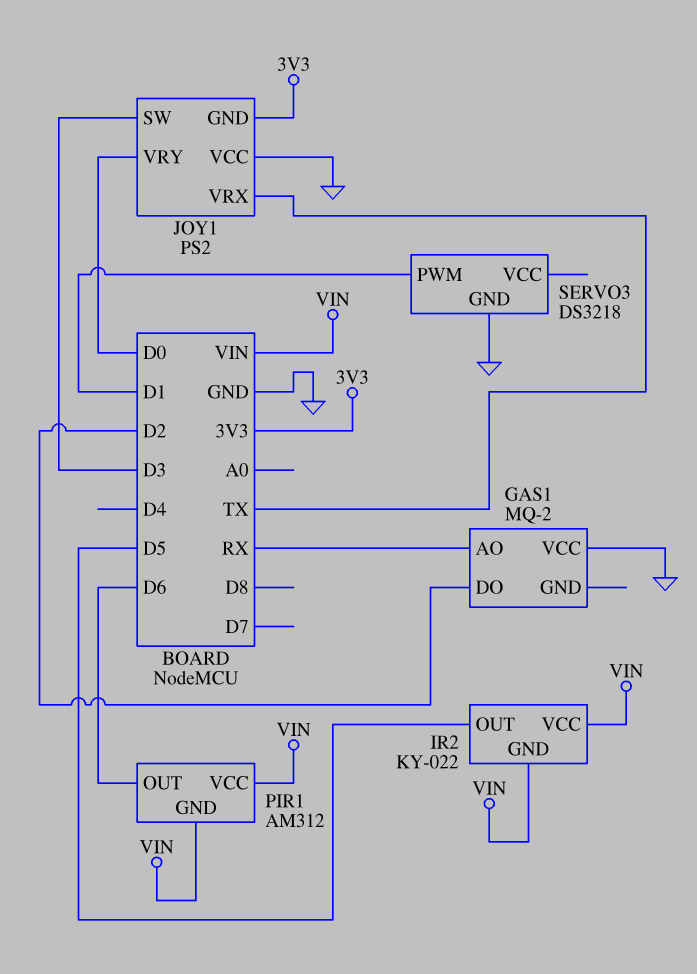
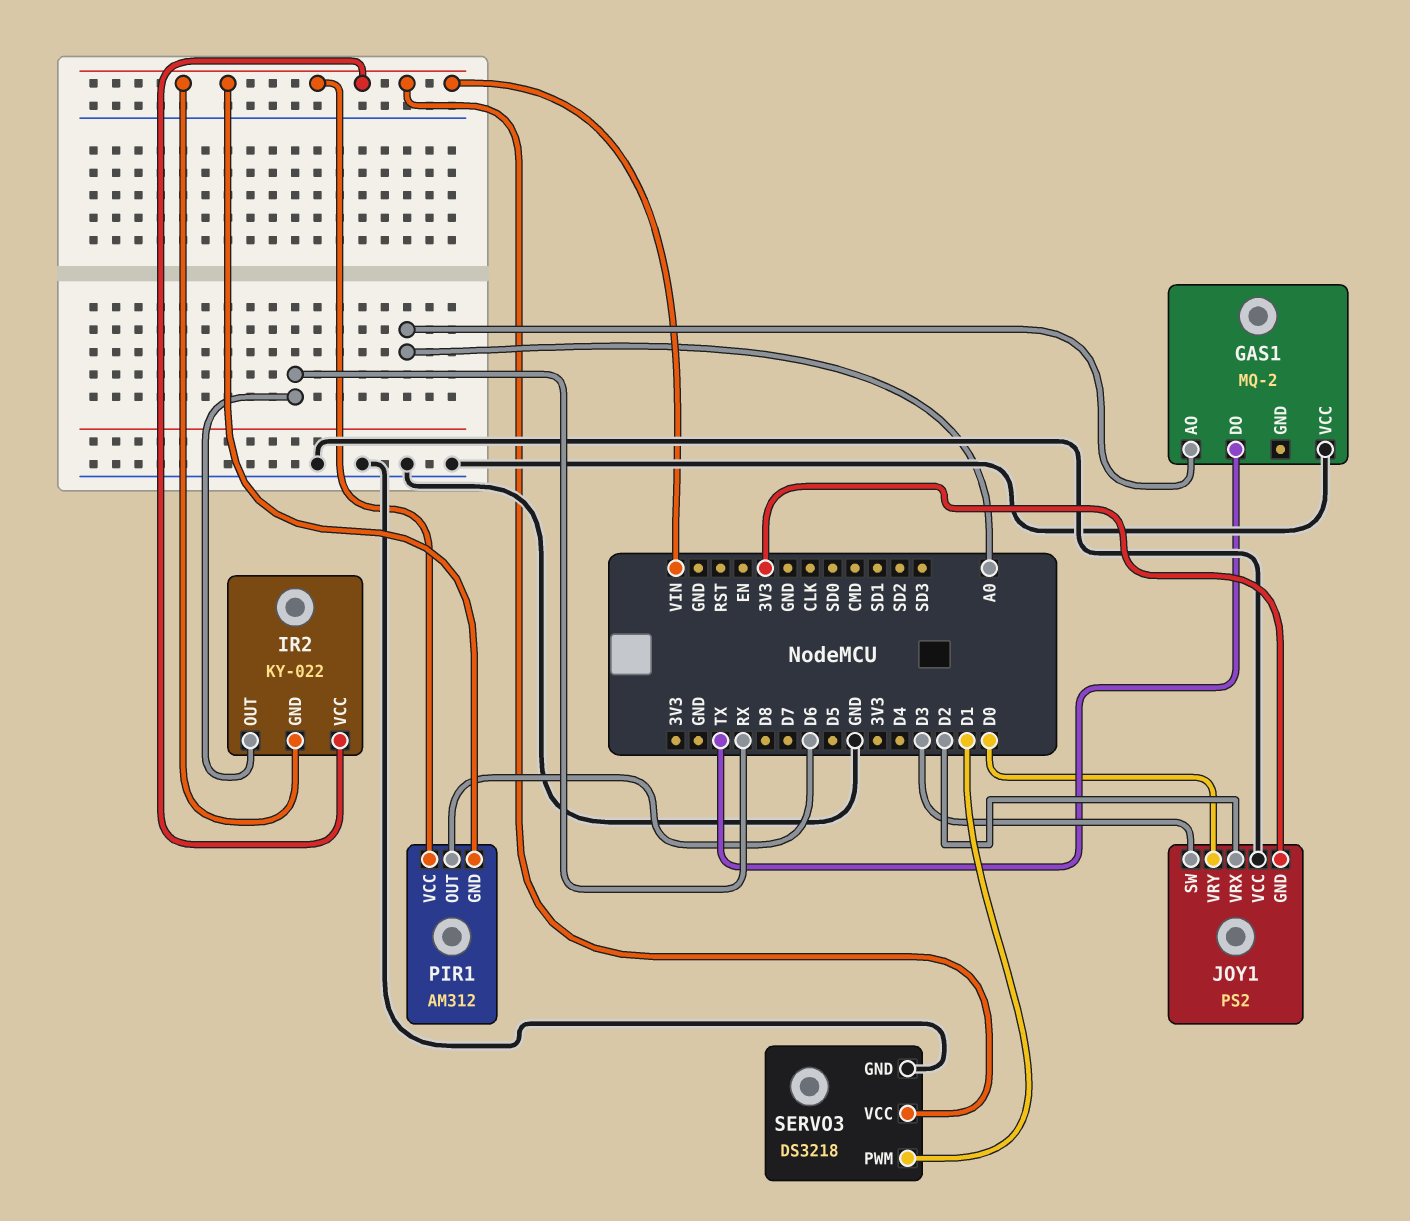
GAS1 pin AO: RX -> A0
GAS1 pin DO: D2 -> TX
IR2 pin OUT: D5 -> RX
JOY1 pin VRX: TX -> D2
SERVO3 pin VCC: none -> VIN

